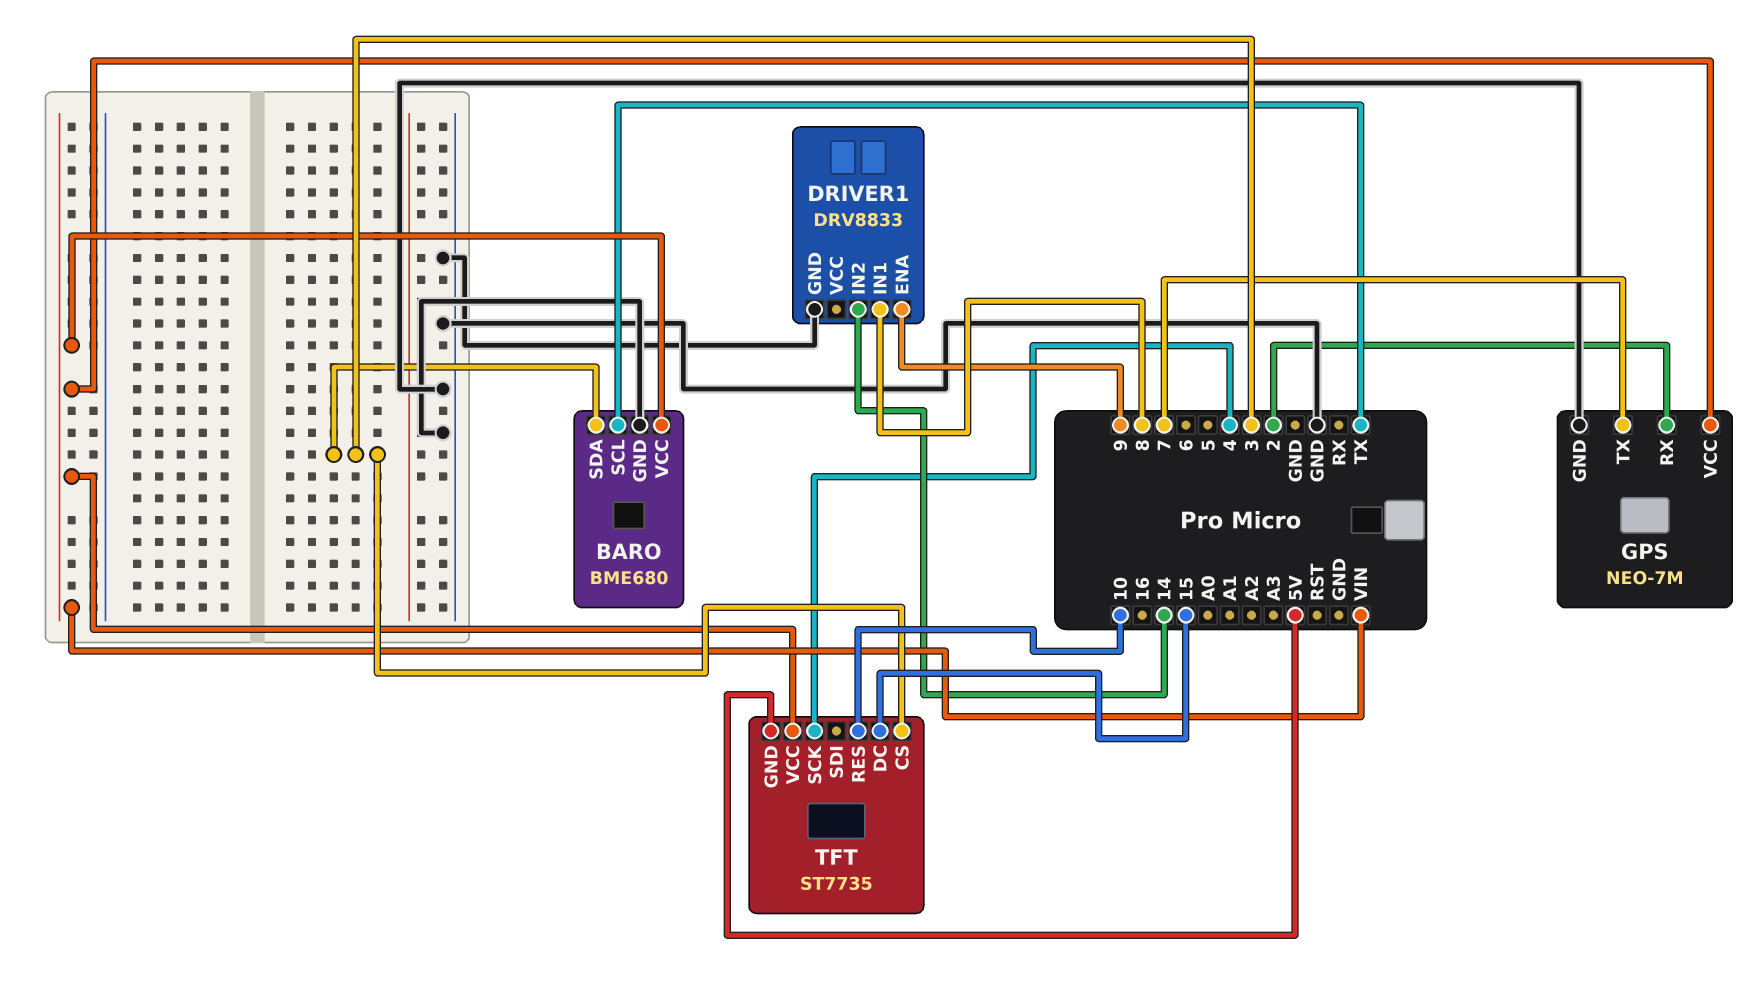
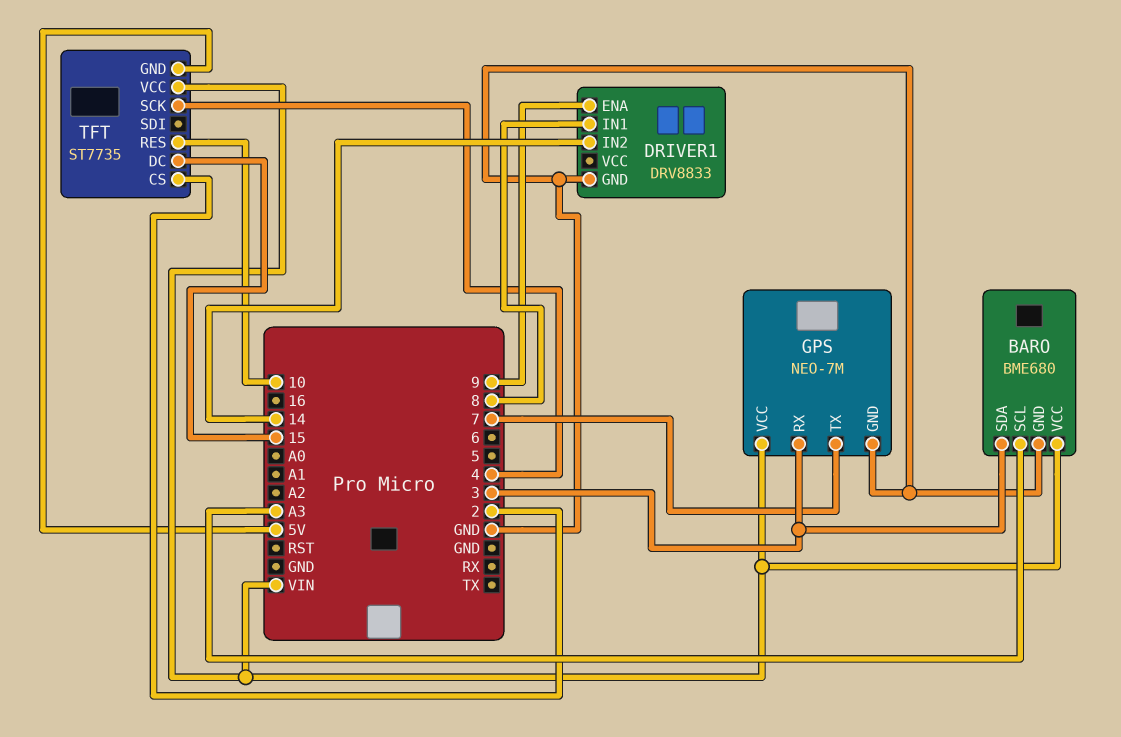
BARO pin SCL: TX -> A3
GPS pin RX: 2 -> 3
TFT pin CS: 3 -> 2

